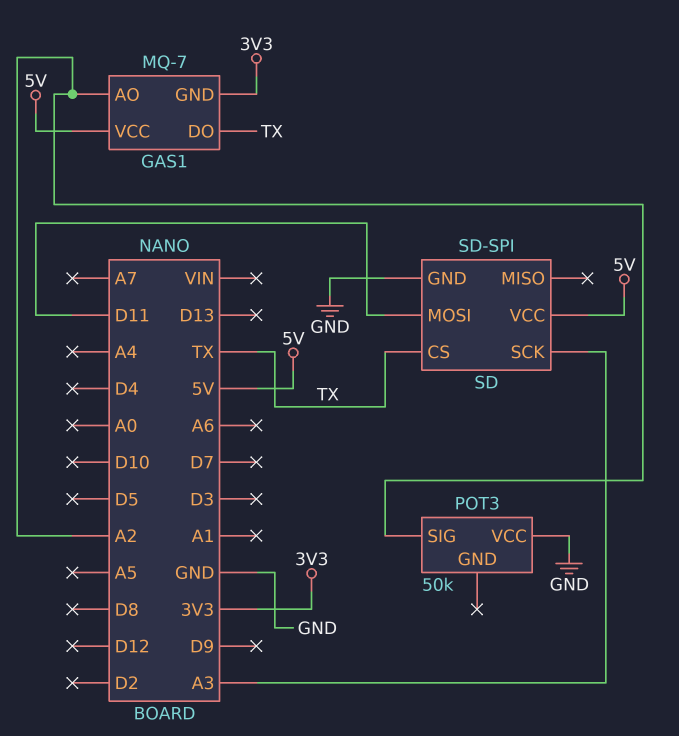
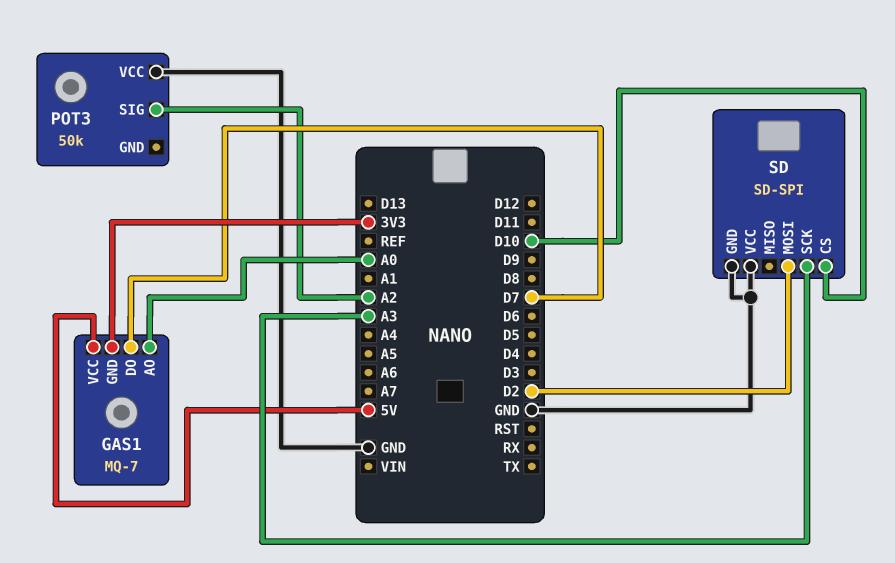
GAS1 pin AO: A2 -> A0
GAS1 pin DO: TX -> D7
SD pin CS: TX -> D10
SD pin MOSI: D11 -> D2
SD pin VCC: 5V -> GND

